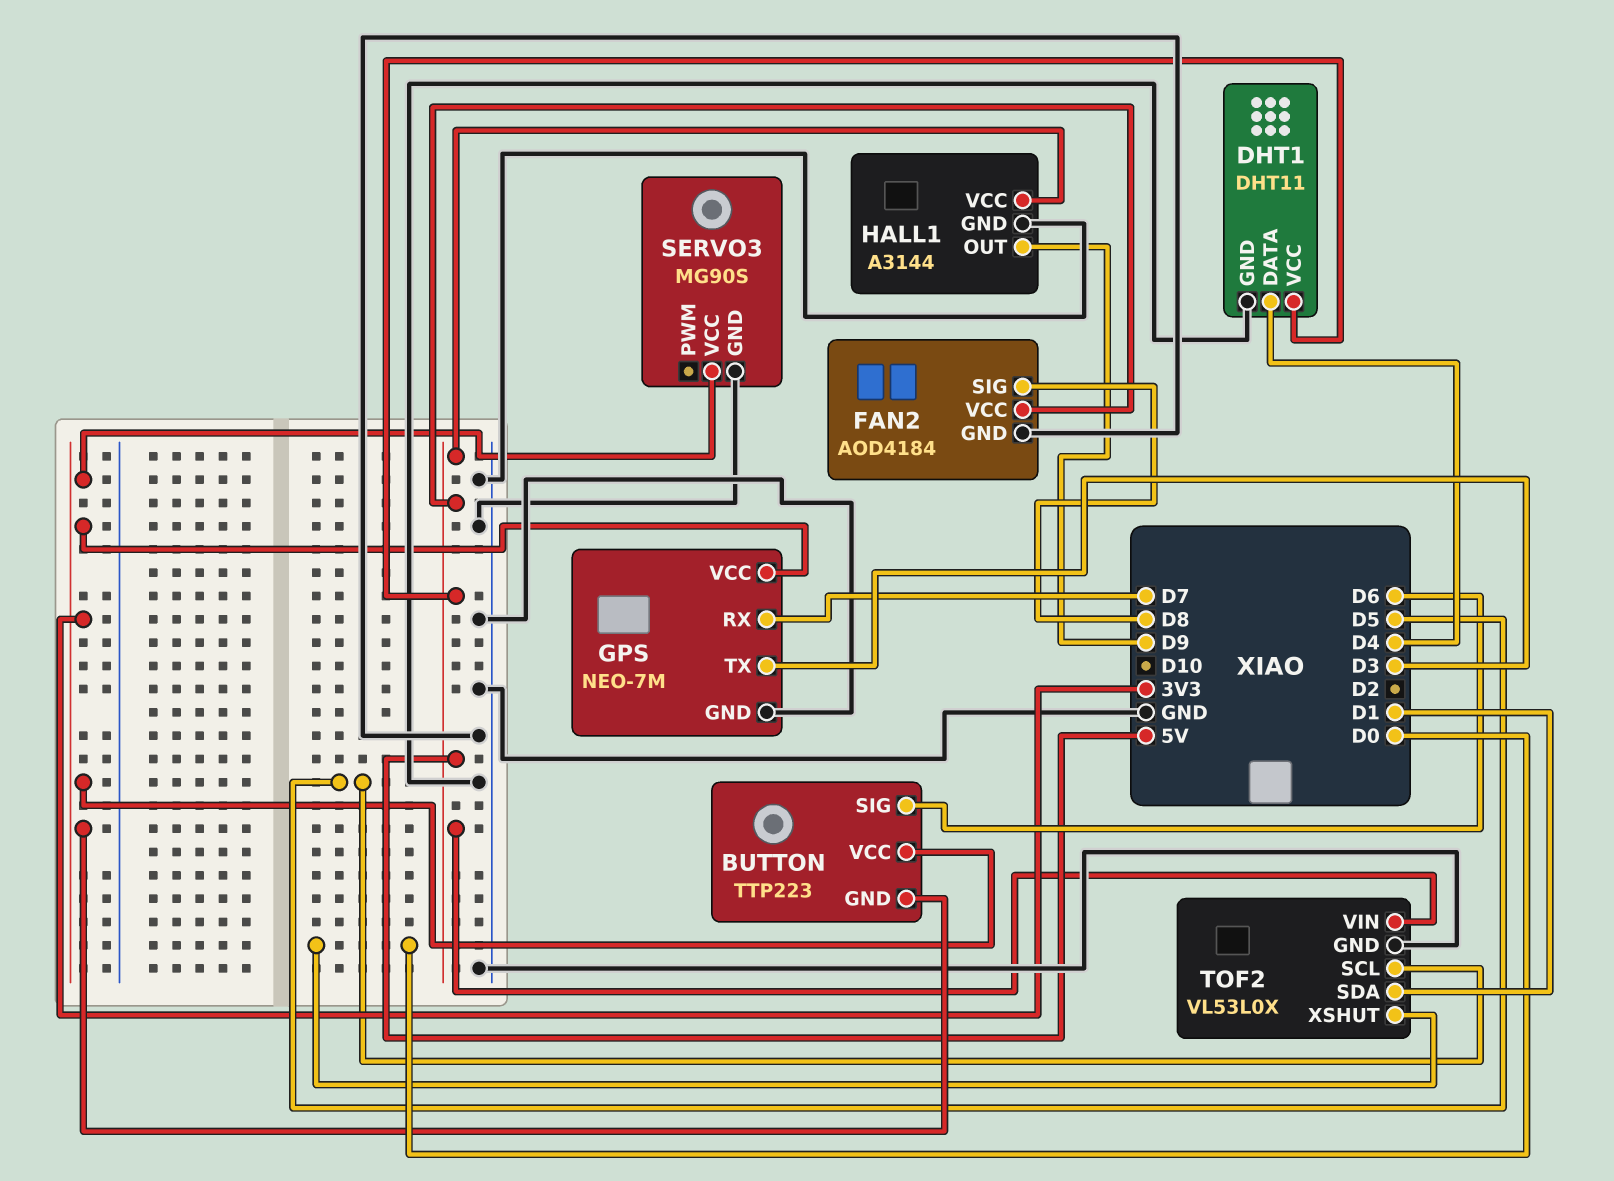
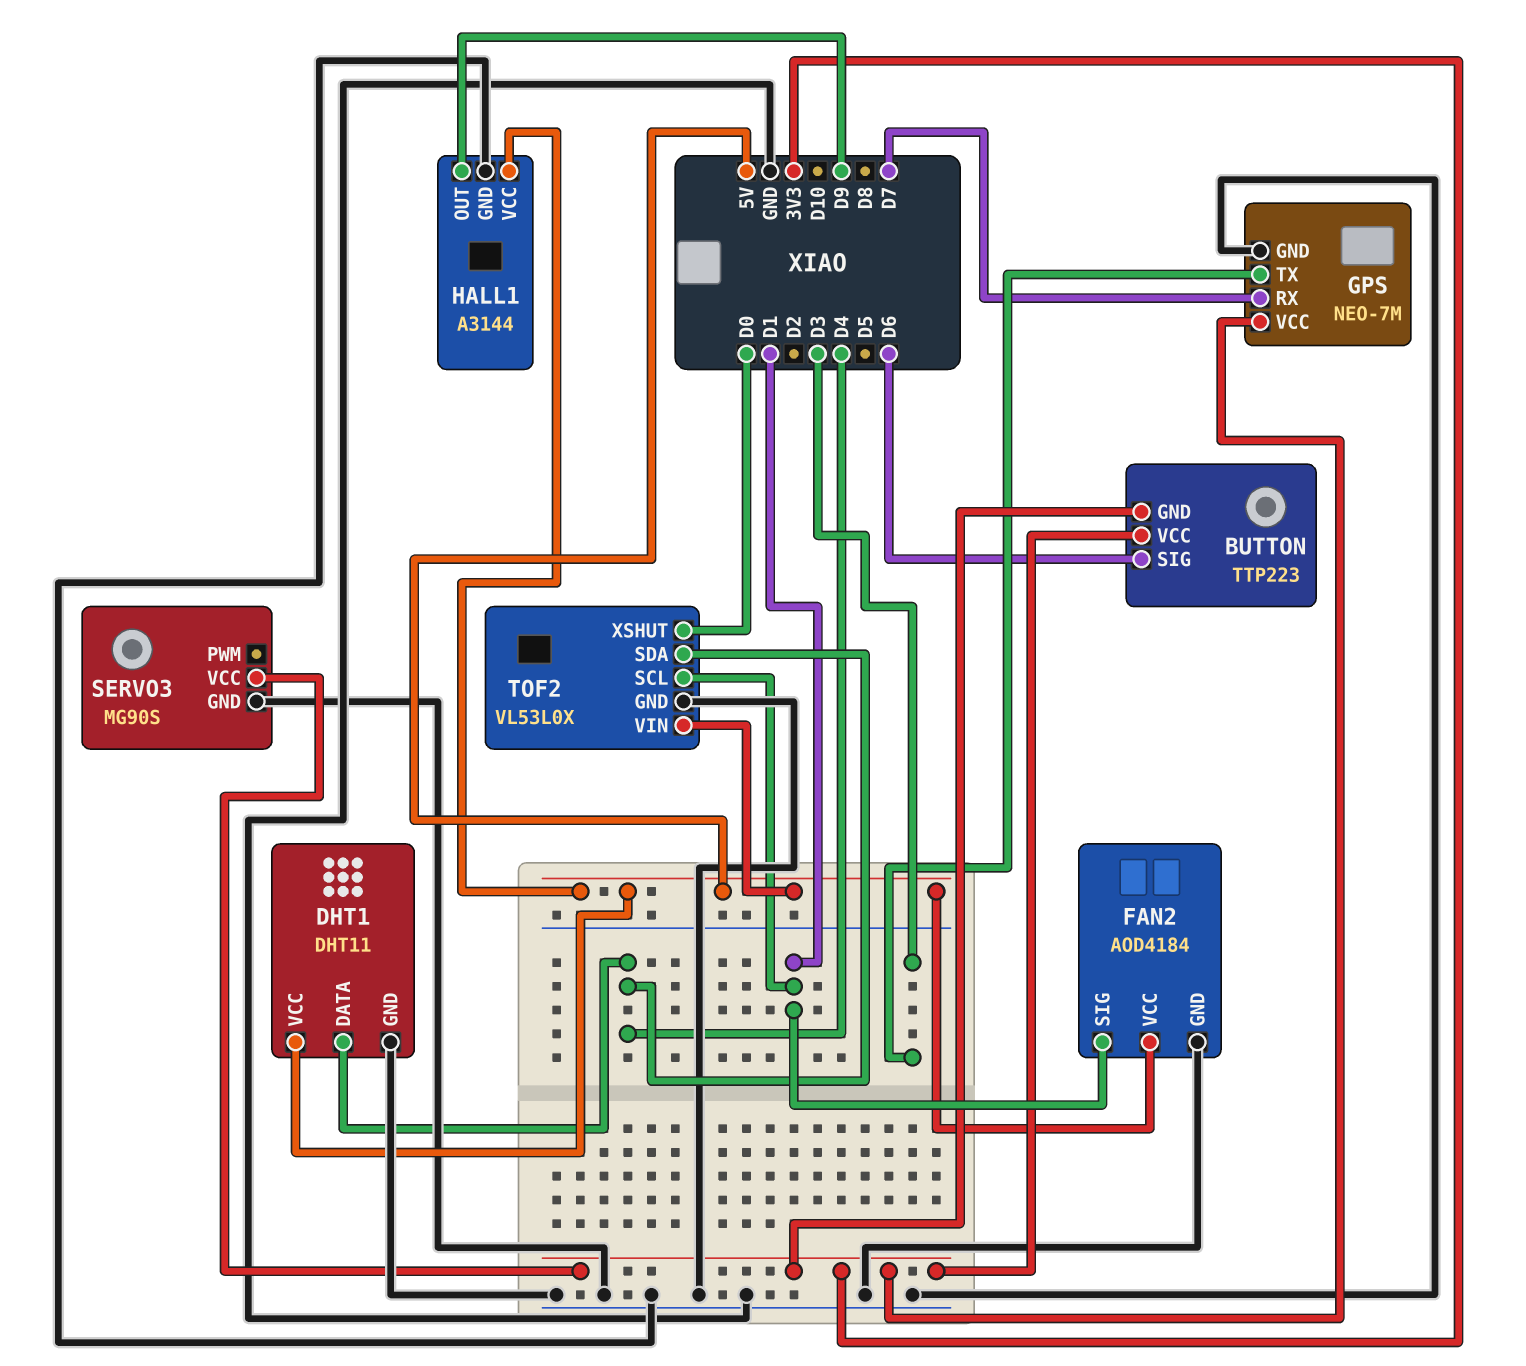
FAN2 pin SIG: D8 -> D1
TOF2 pin SCL: D5 -> D1
TOF2 pin SDA: D1 -> D4

